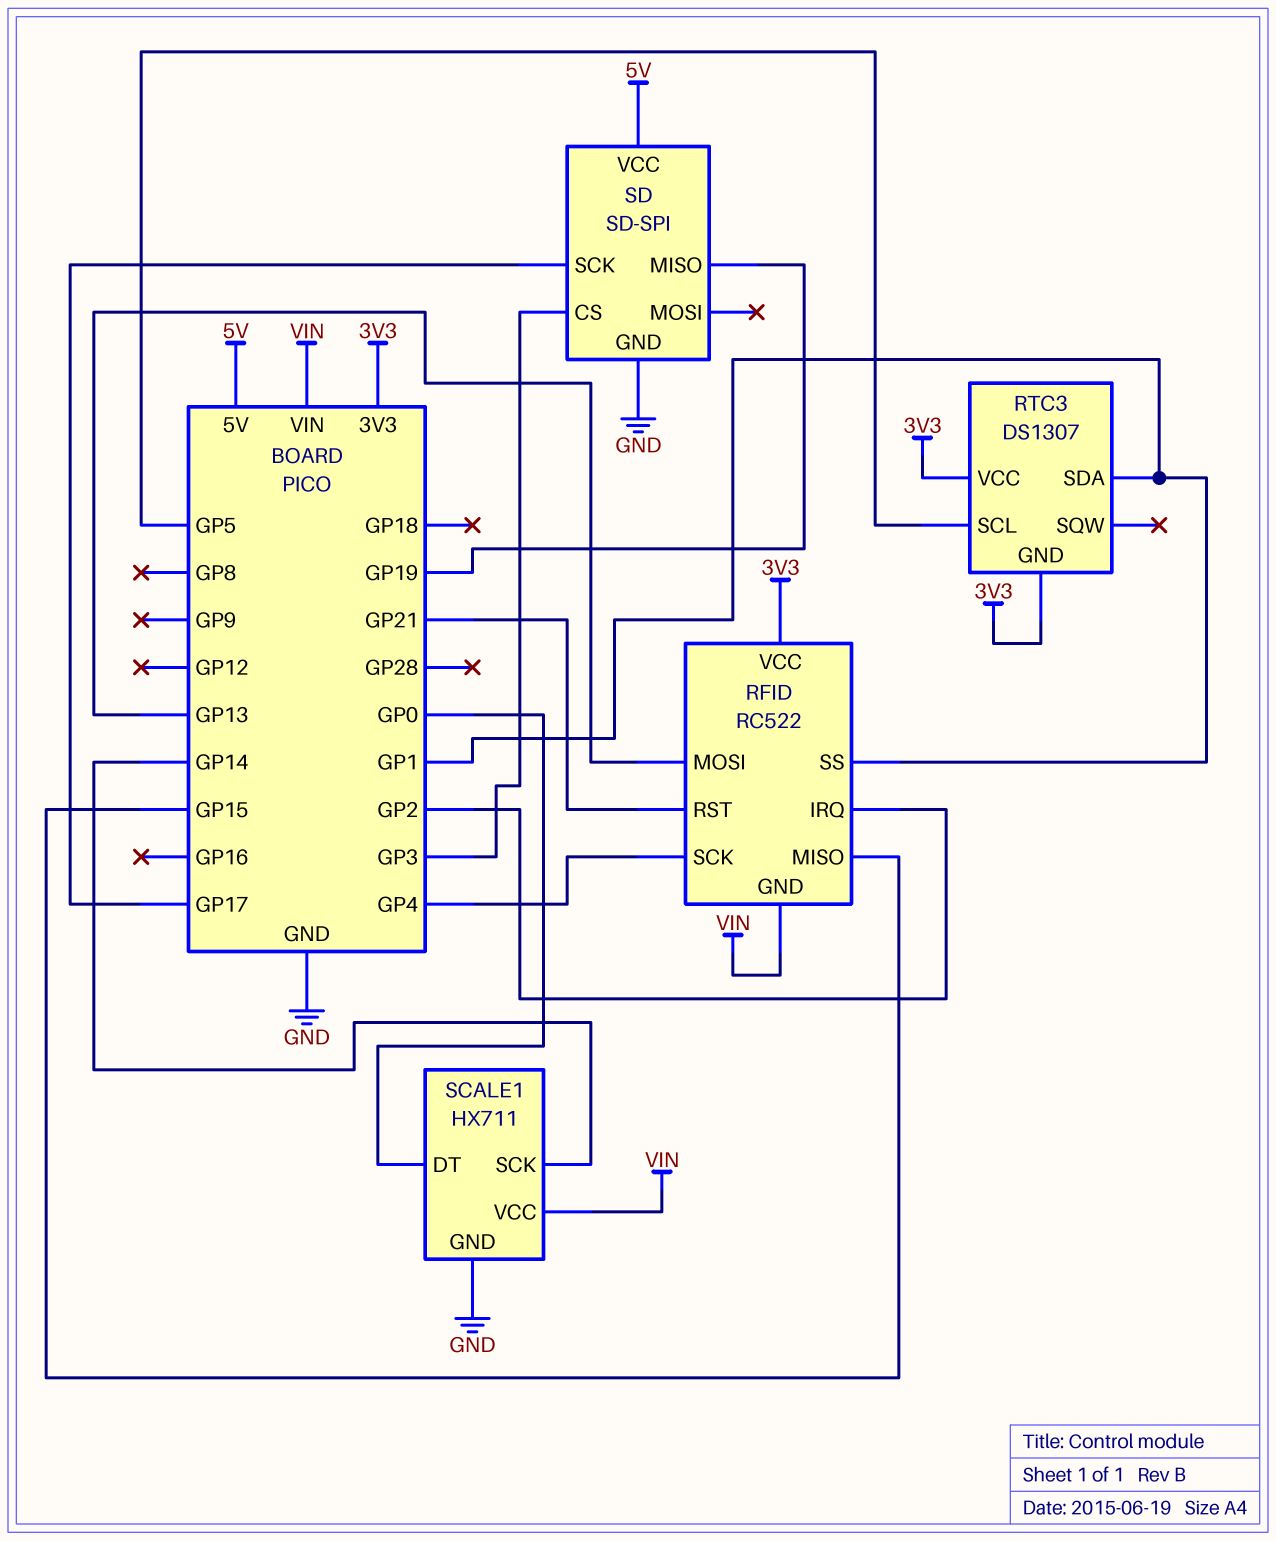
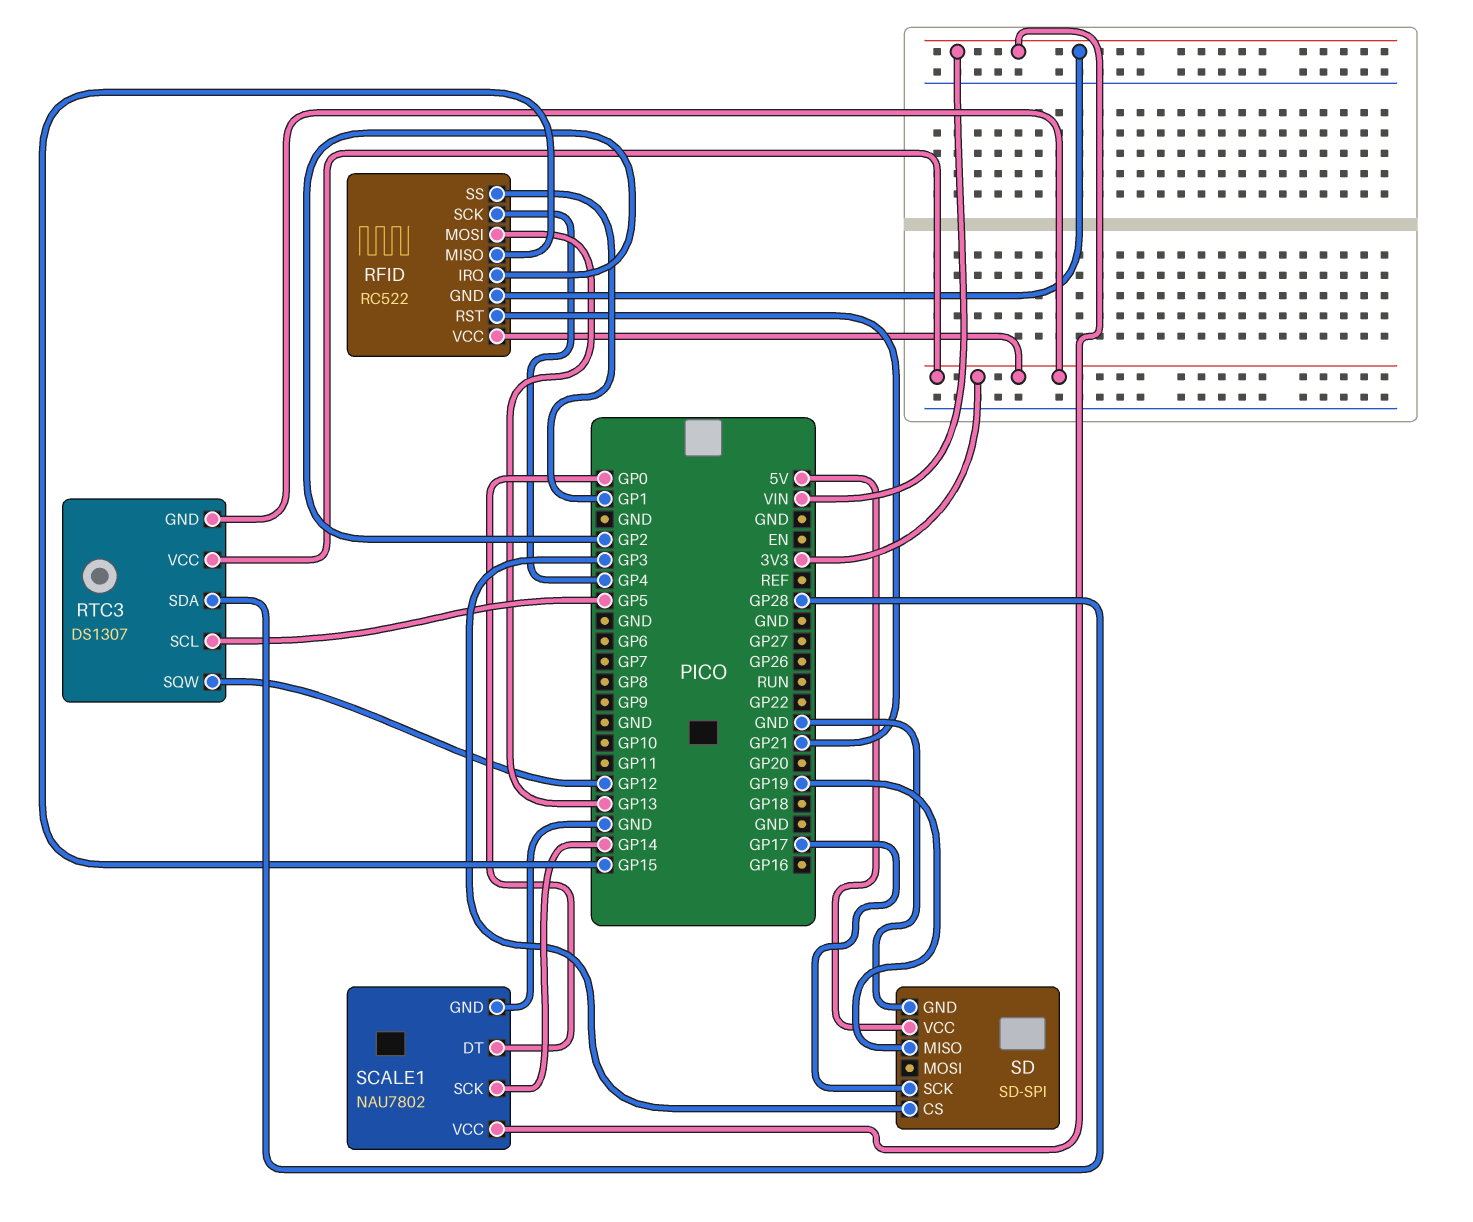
RTC3 pin SDA: GP1 -> GP28
RTC3 pin SQW: none -> GP12
SCALE1: HX711 -> NAU7802

